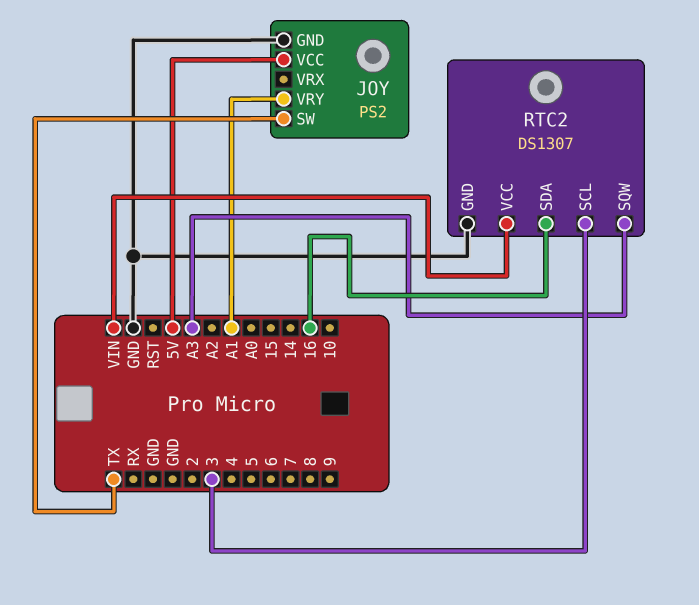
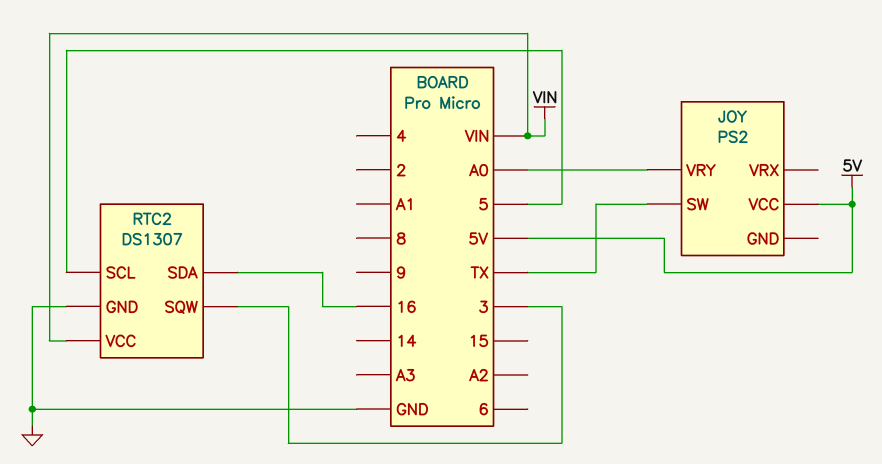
JOY pin GND: GND -> none
JOY pin VRY: A1 -> A0
RTC2 pin SCL: 3 -> 5
RTC2 pin SQW: A3 -> 3

